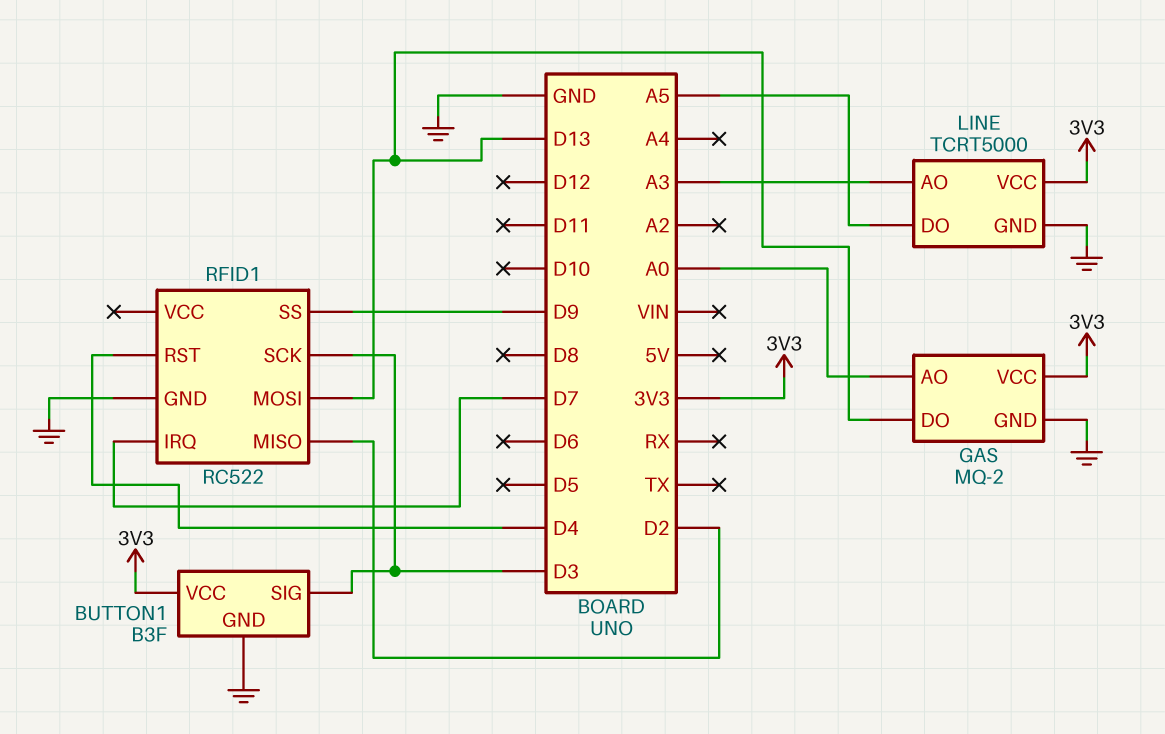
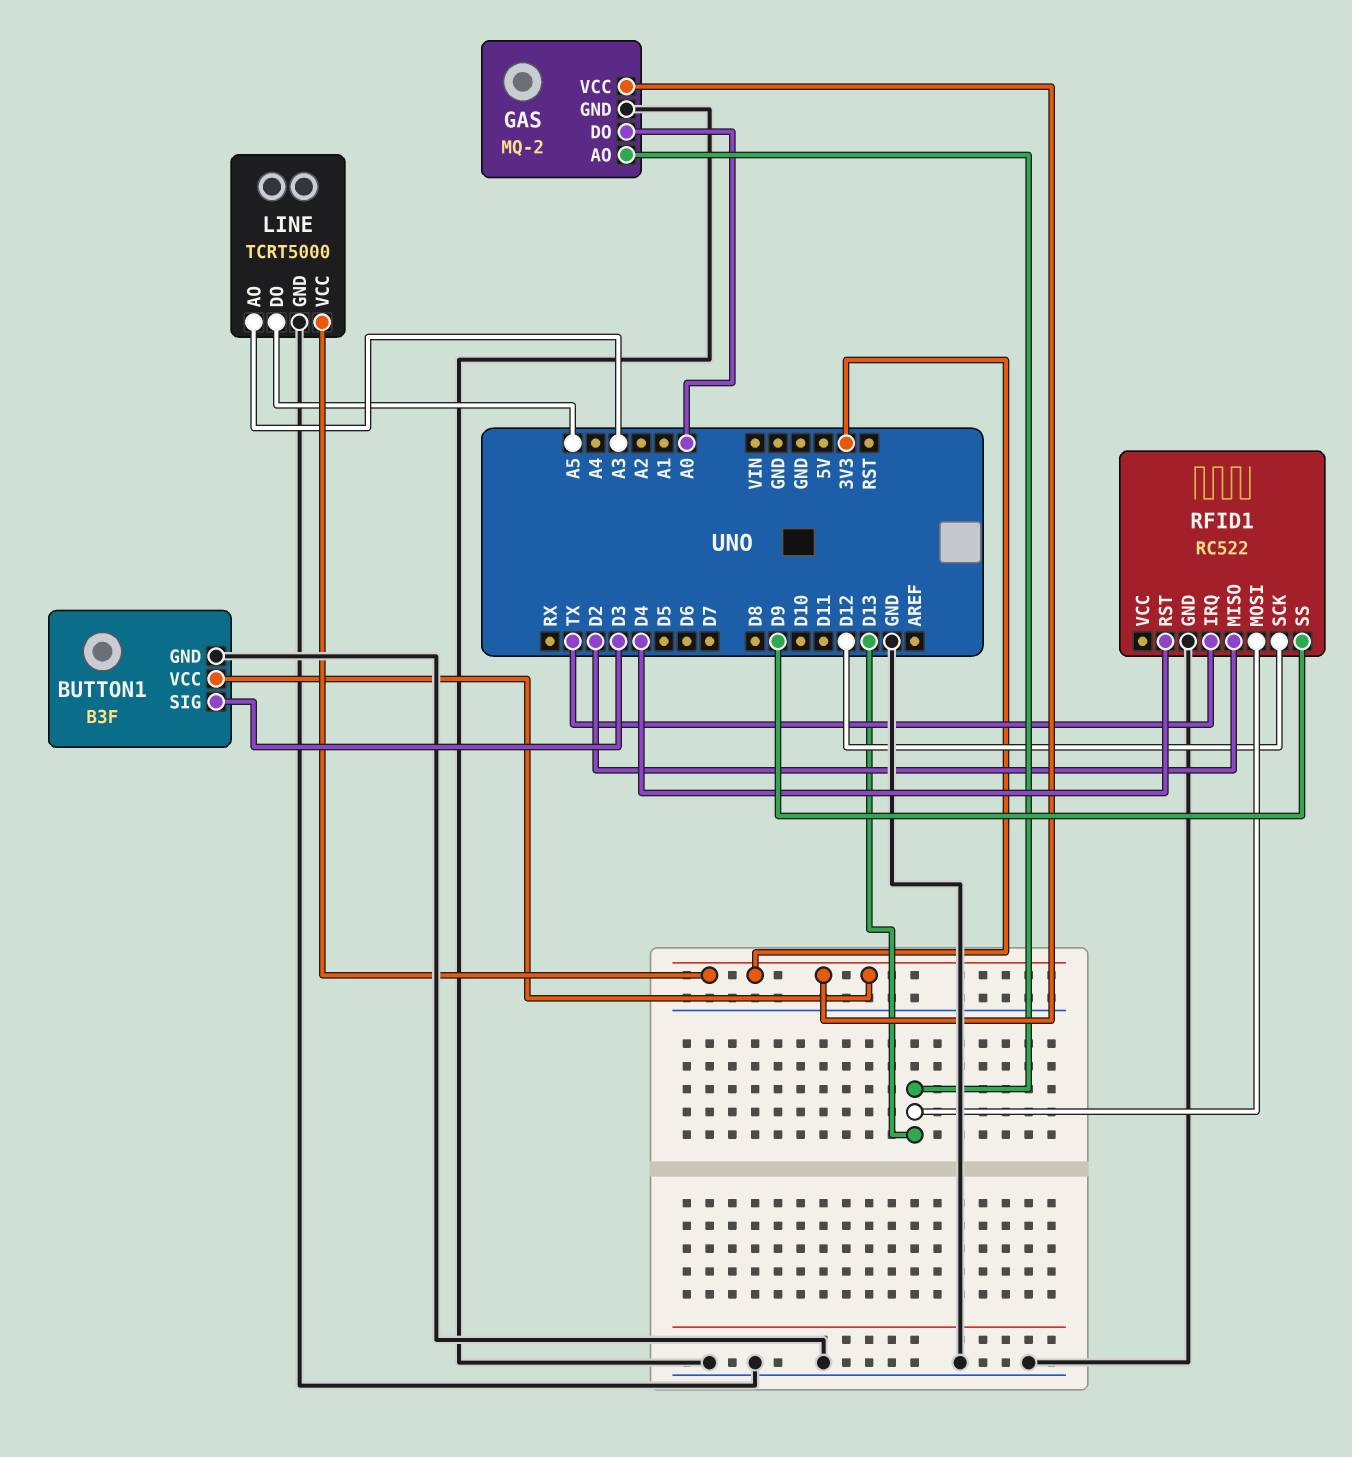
GAS pin AO: A0 -> D13
GAS pin DO: D13 -> A0
RFID1 pin IRQ: D7 -> TX
RFID1 pin SCK: D3 -> D12

